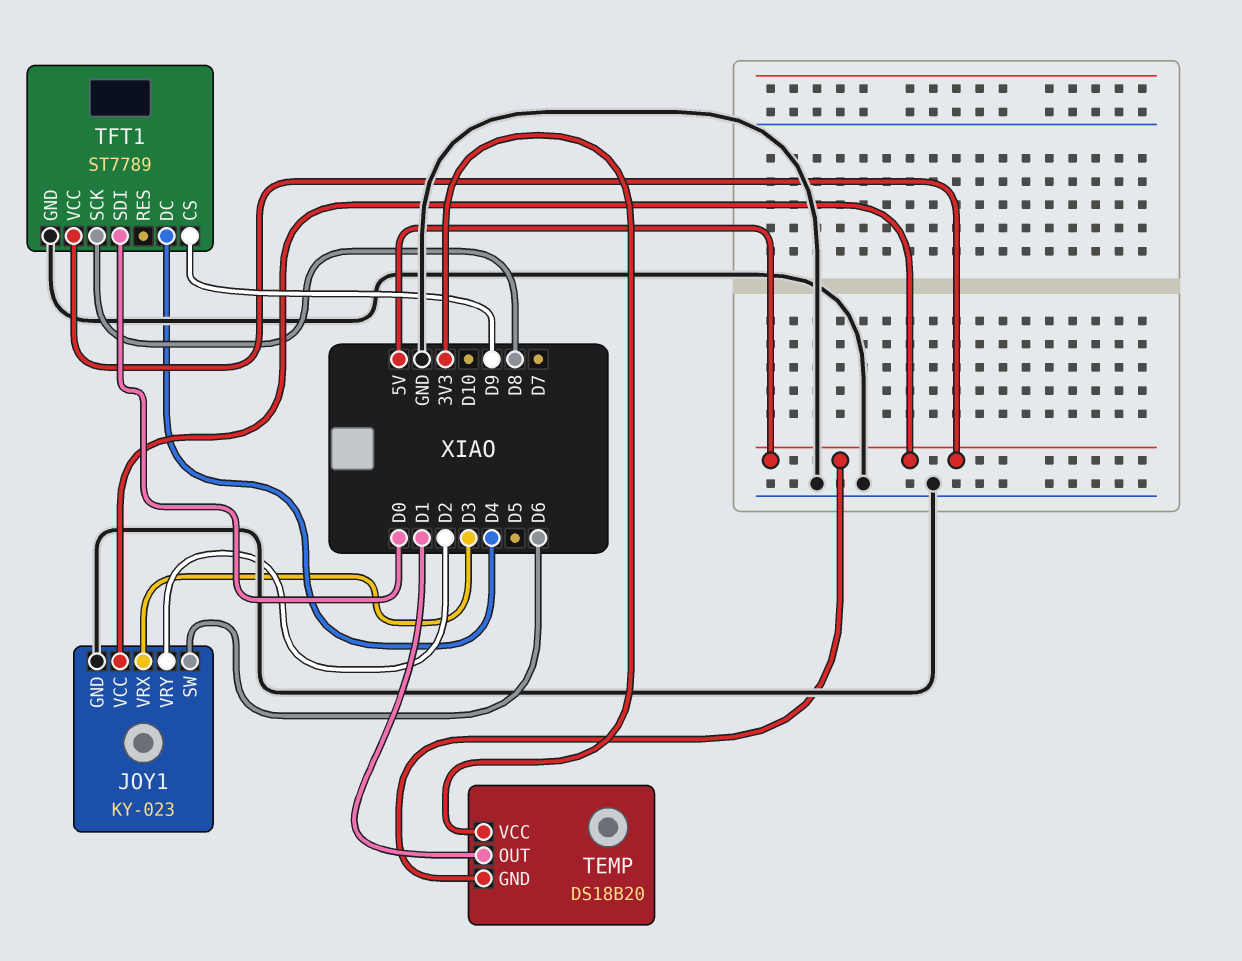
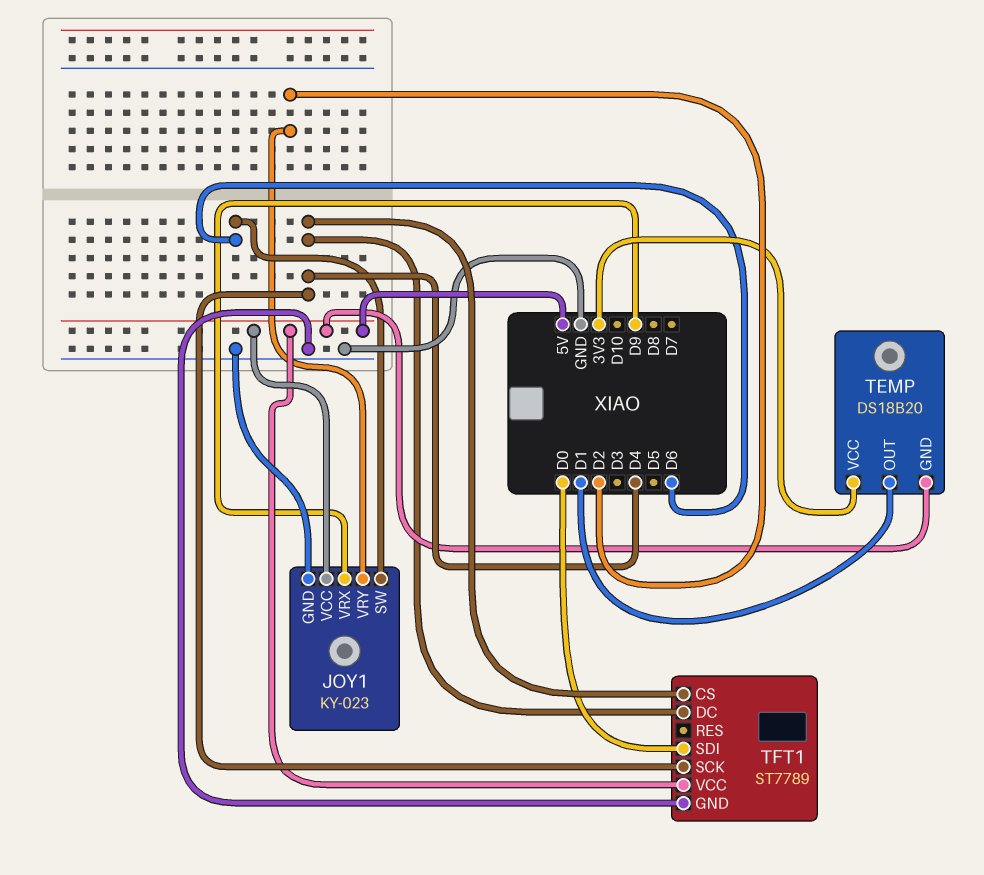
JOY1 pin VRX: D3 -> D9
TFT1 pin CS: D9 -> D4
TFT1 pin SCK: D8 -> D4

